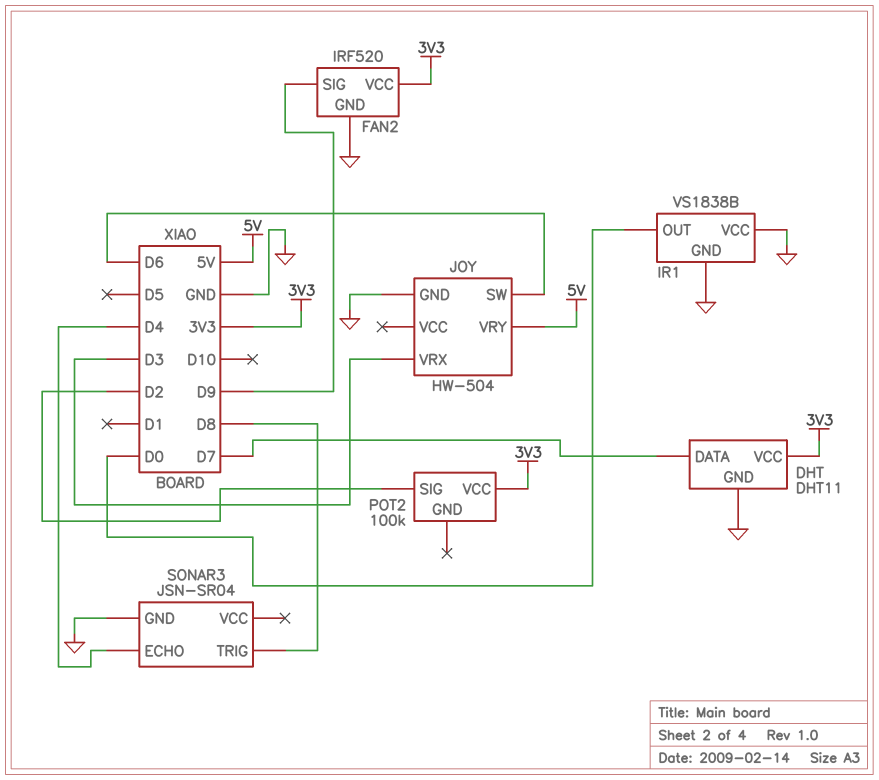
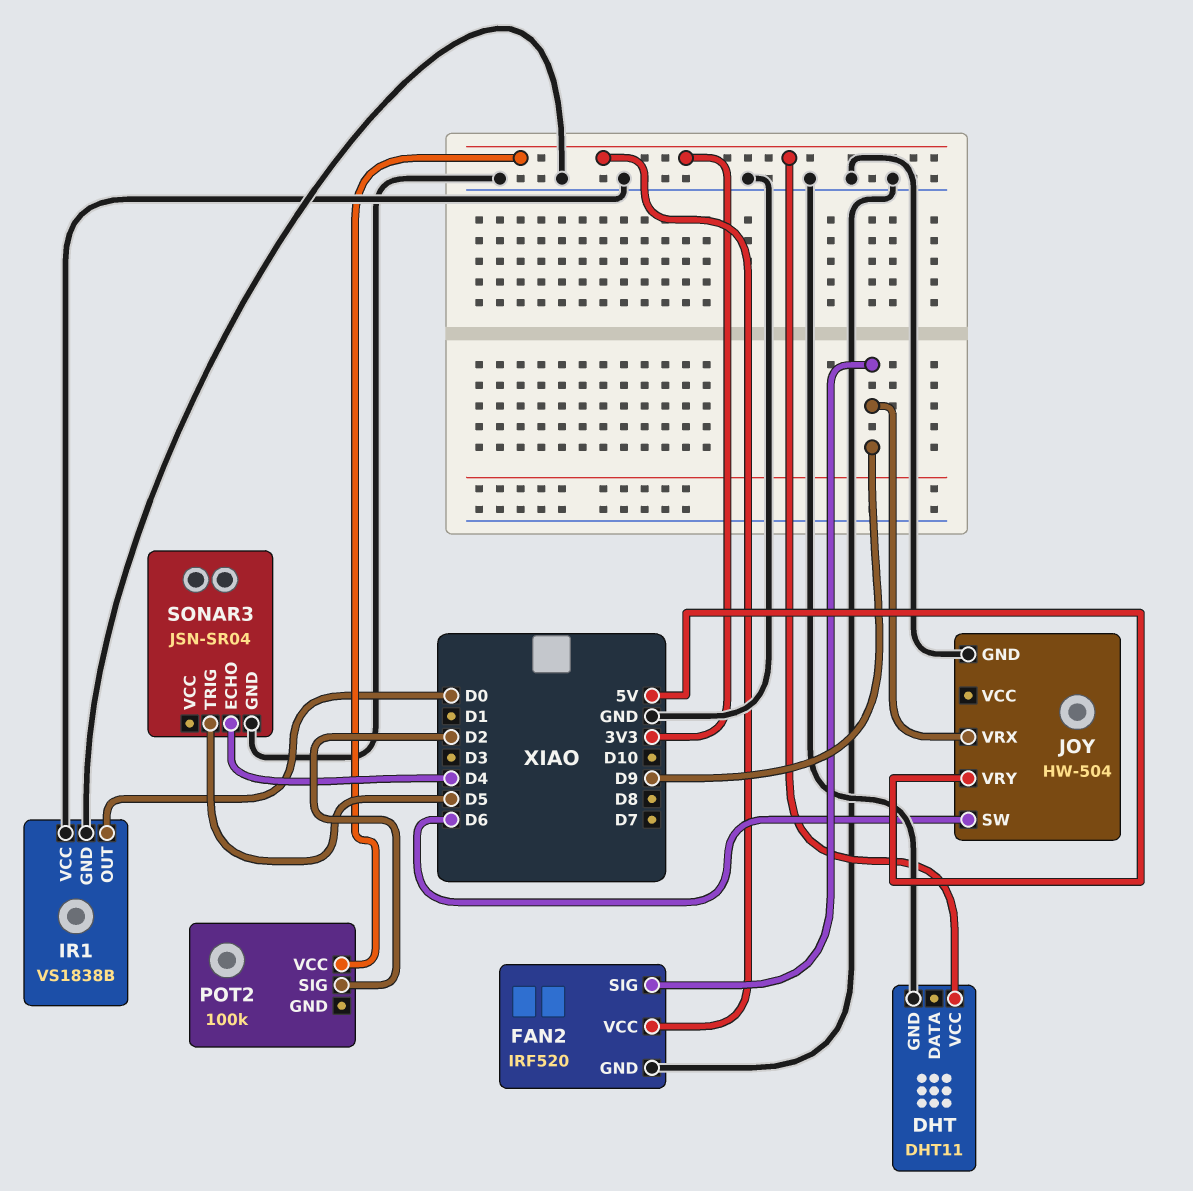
DHT pin DATA: D7 -> none
JOY pin VRX: D3 -> D9
SONAR3 pin TRIG: D8 -> D5

